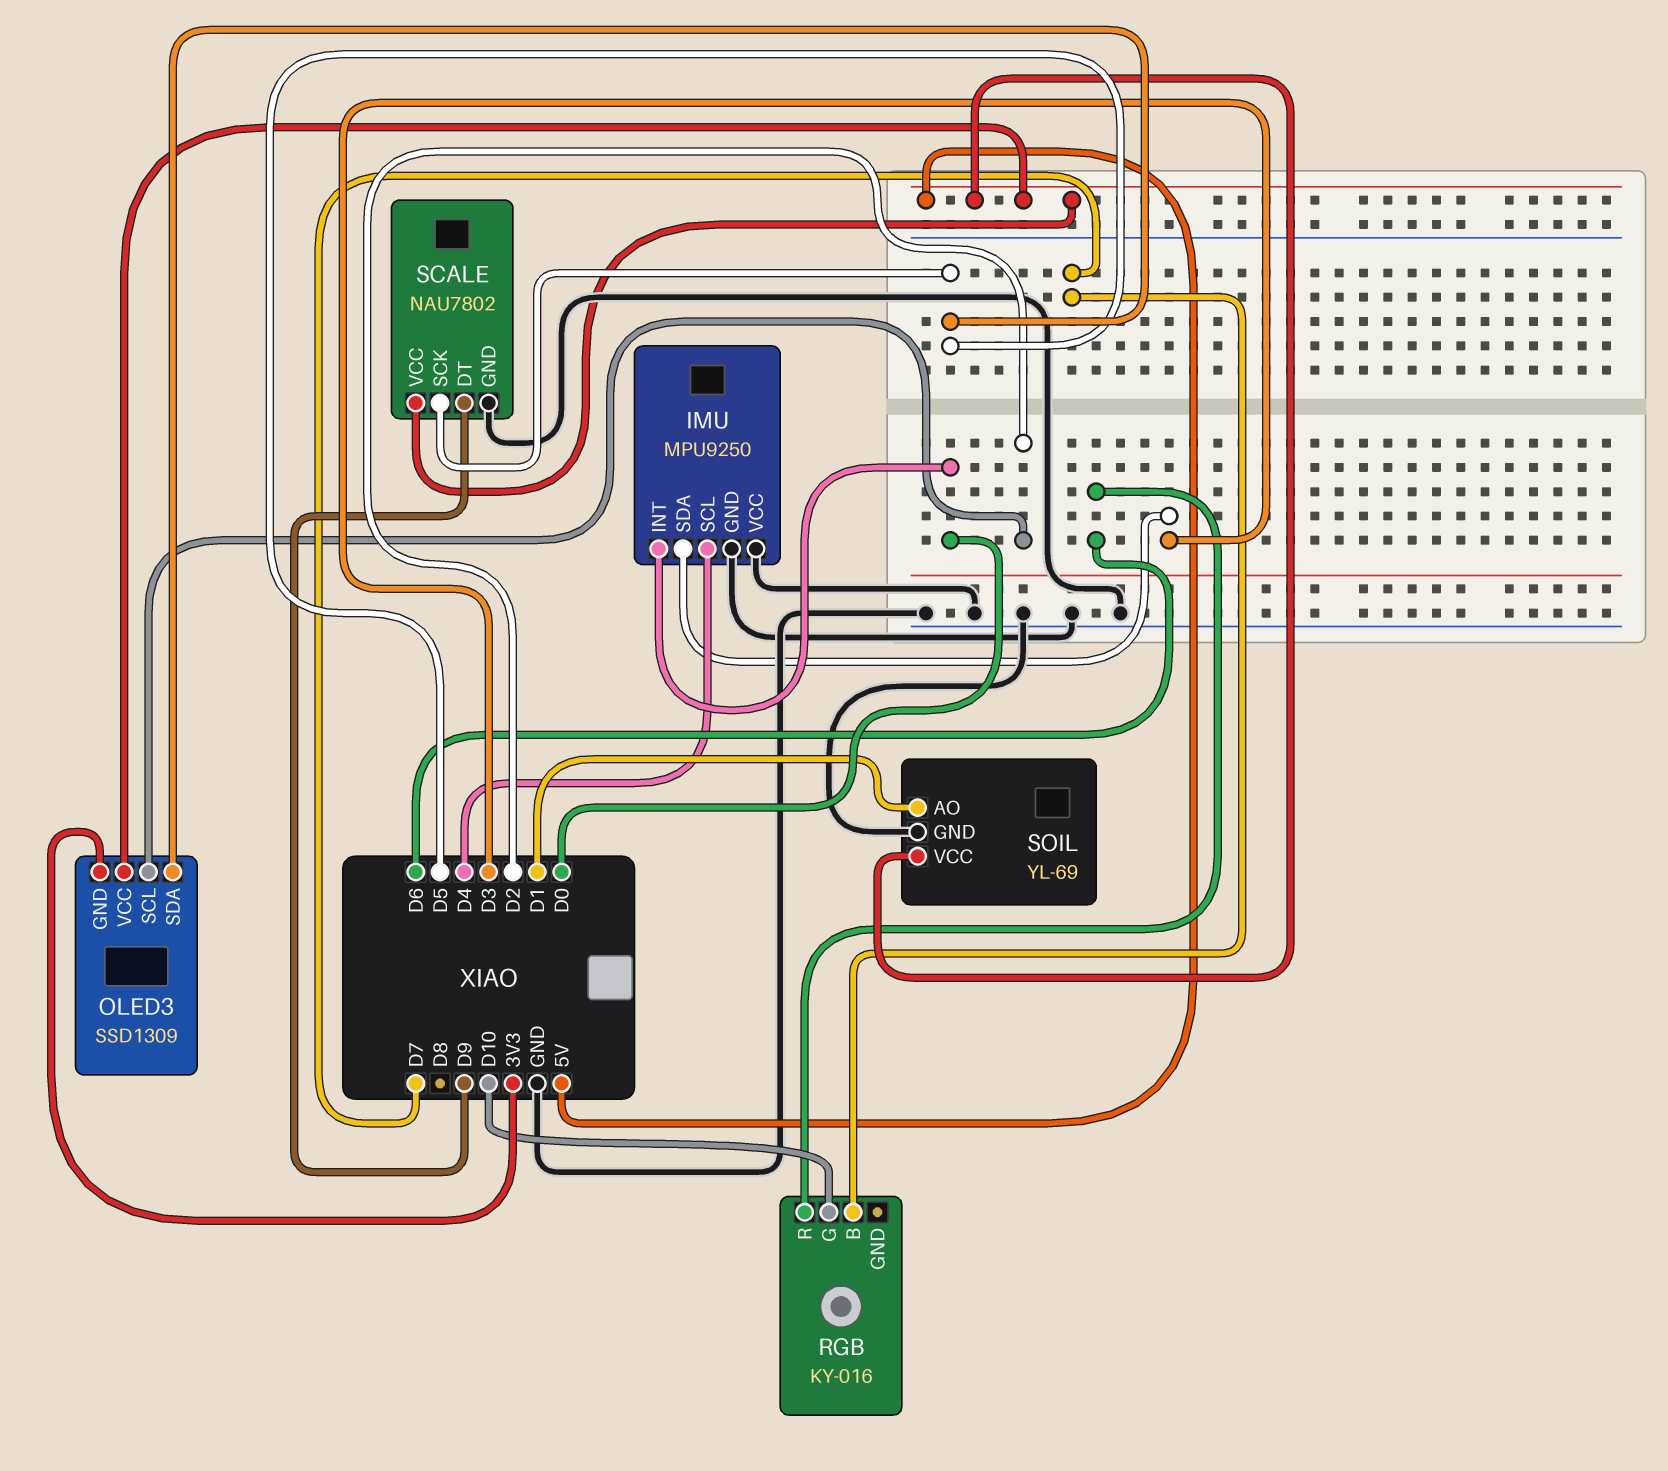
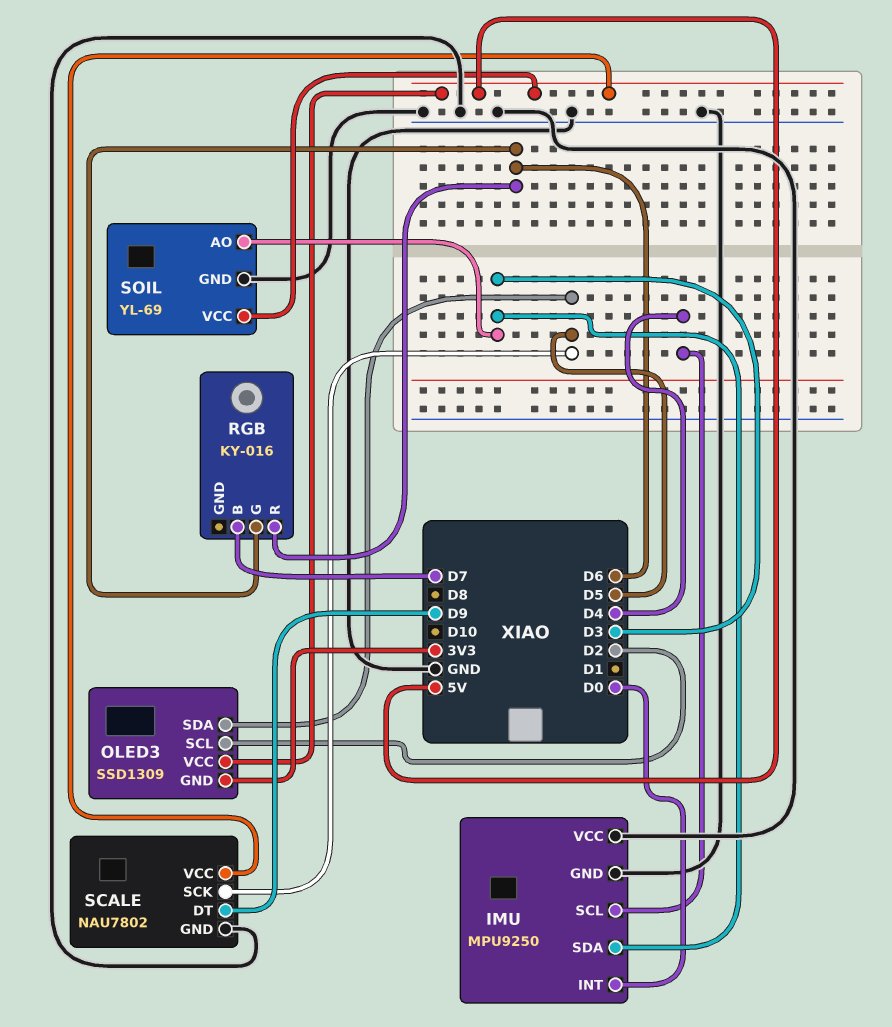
RGB pin G: D10 -> D6
SOIL pin AO: D1 -> D3

